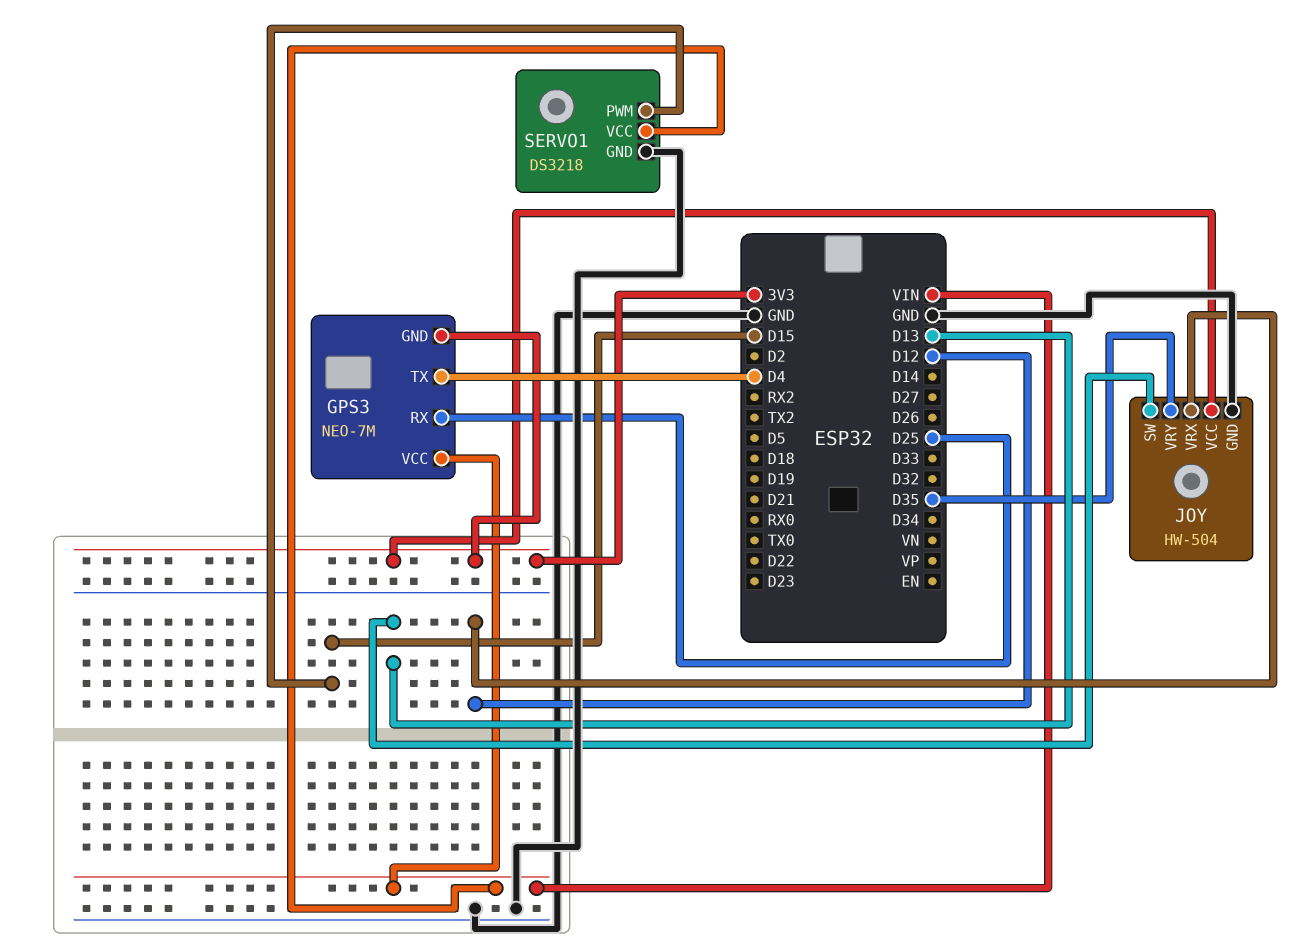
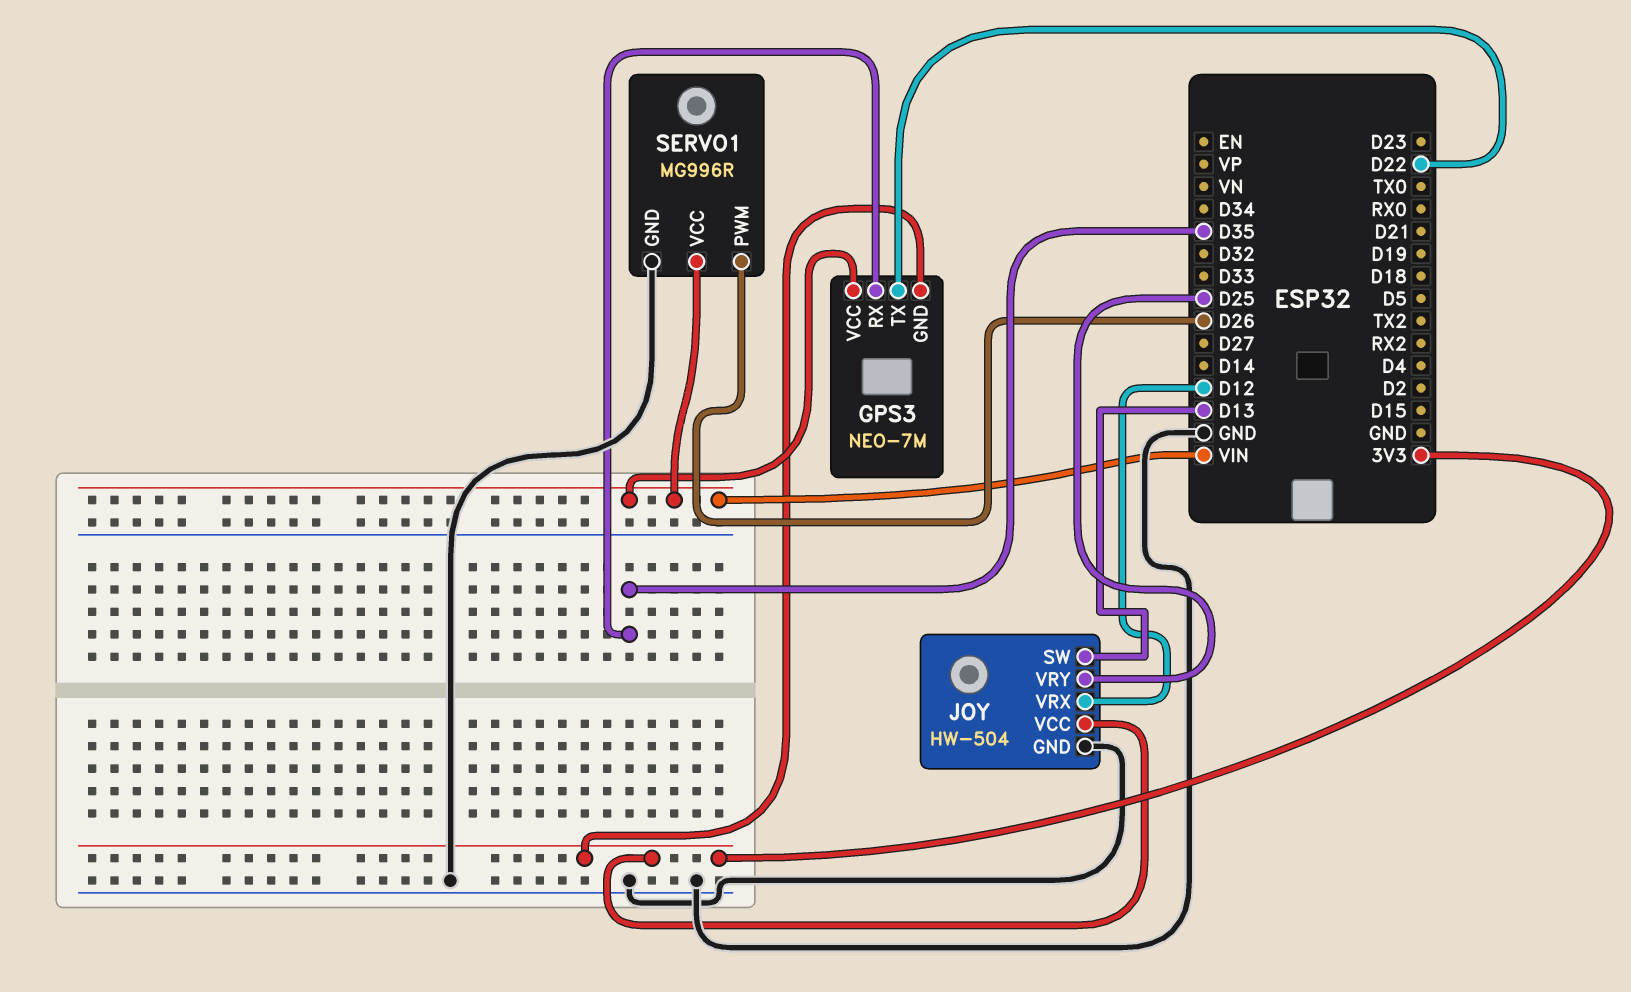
GPS3 pin RX: D25 -> D35
GPS3 pin TX: D4 -> D22
JOY pin VRY: D35 -> D25
SERVO1: DS3218 -> MG996R
SERVO1 pin PWM: D15 -> D26

